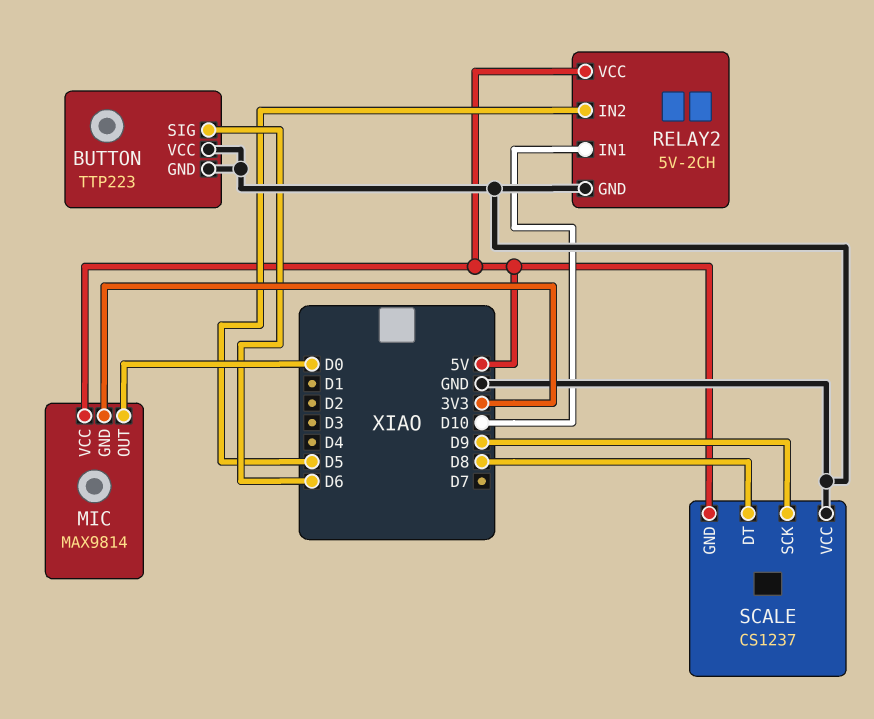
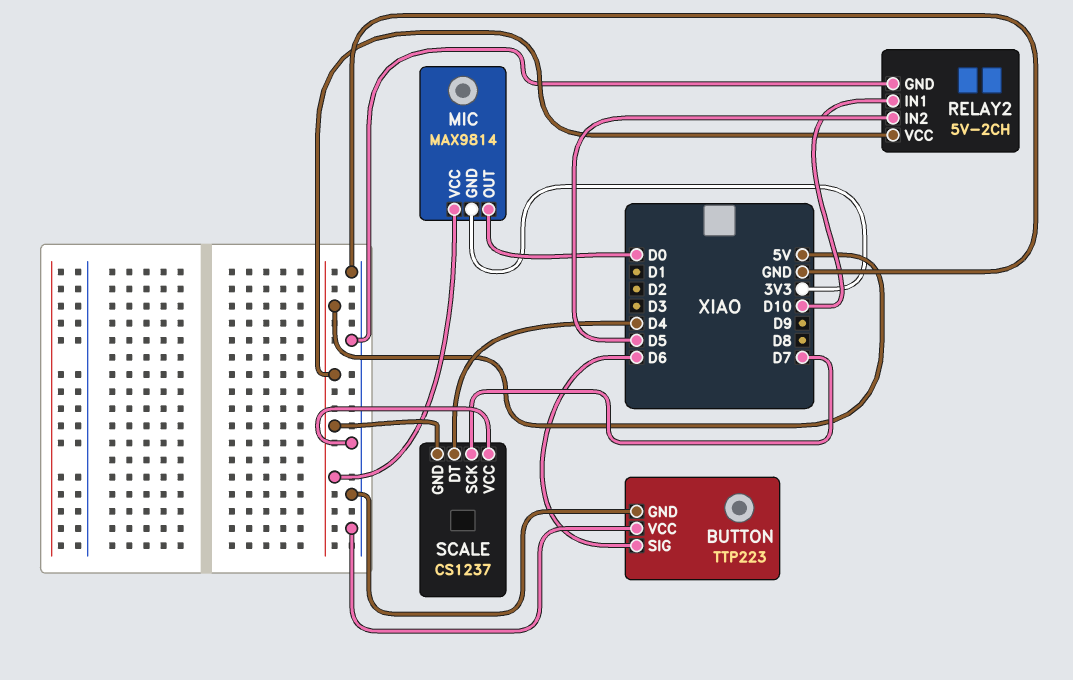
SCALE pin DT: D8 -> D4
SCALE pin SCK: D9 -> D7

